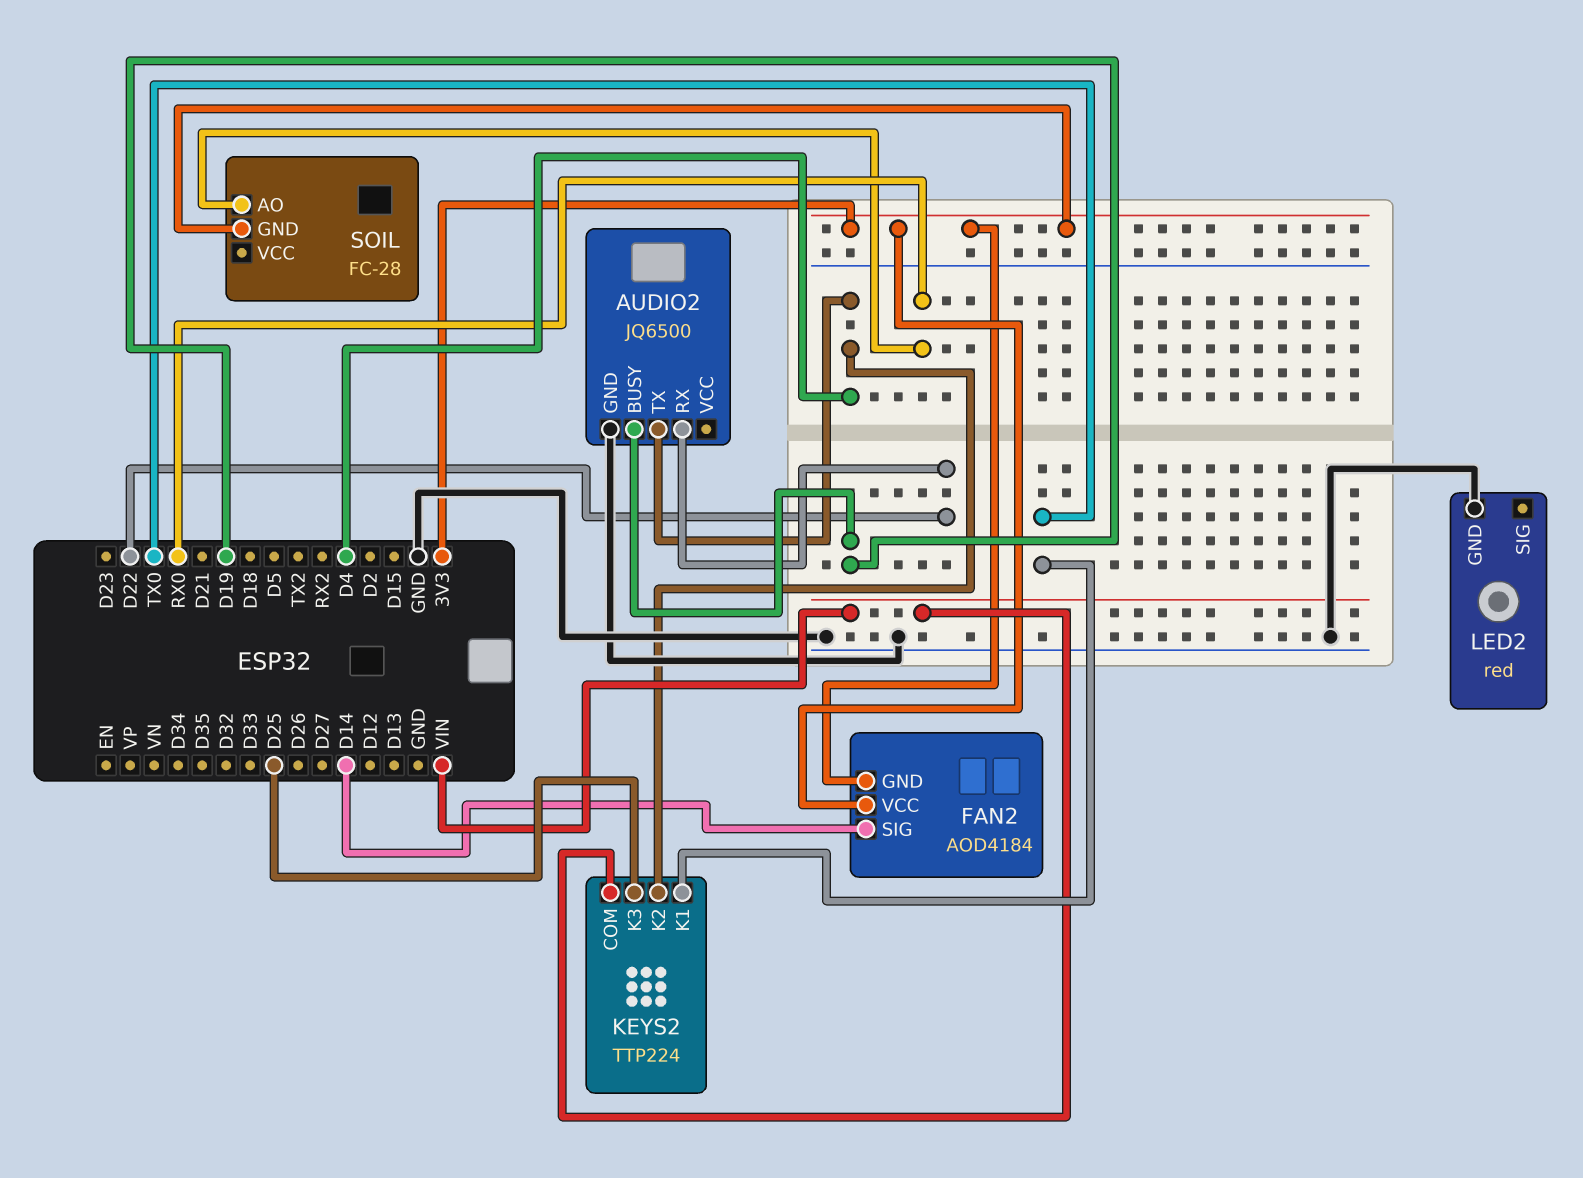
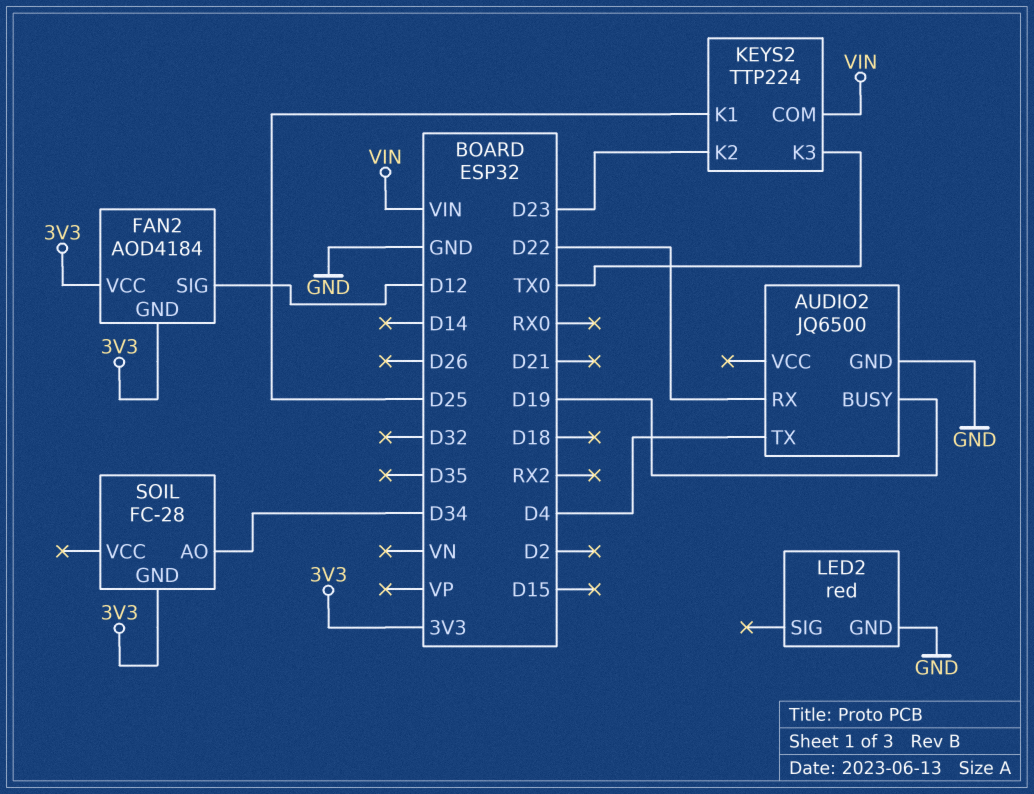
FAN2 pin SIG: D14 -> D12
KEYS2 pin K1: TX0 -> D25
KEYS2 pin K2: D4 -> D23
KEYS2 pin K3: D25 -> TX0
SOIL pin AO: RX0 -> D34

